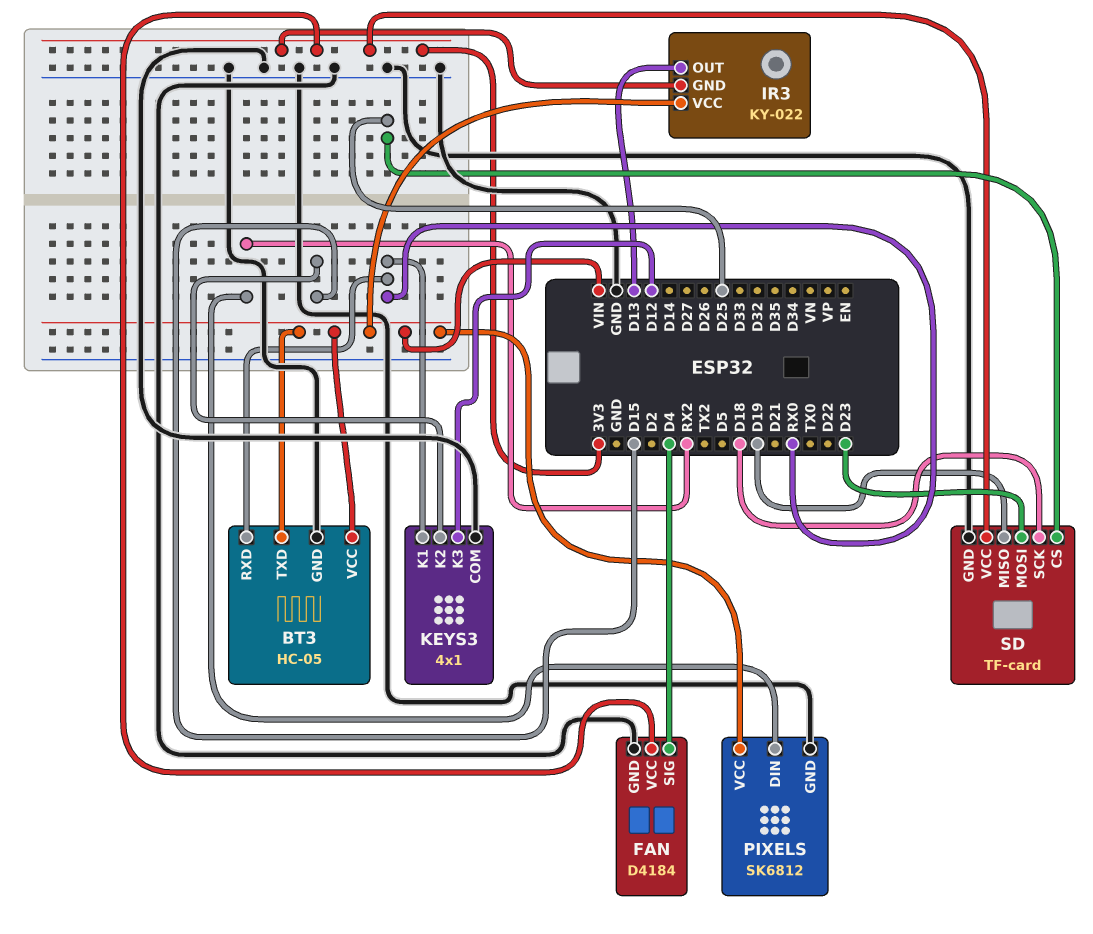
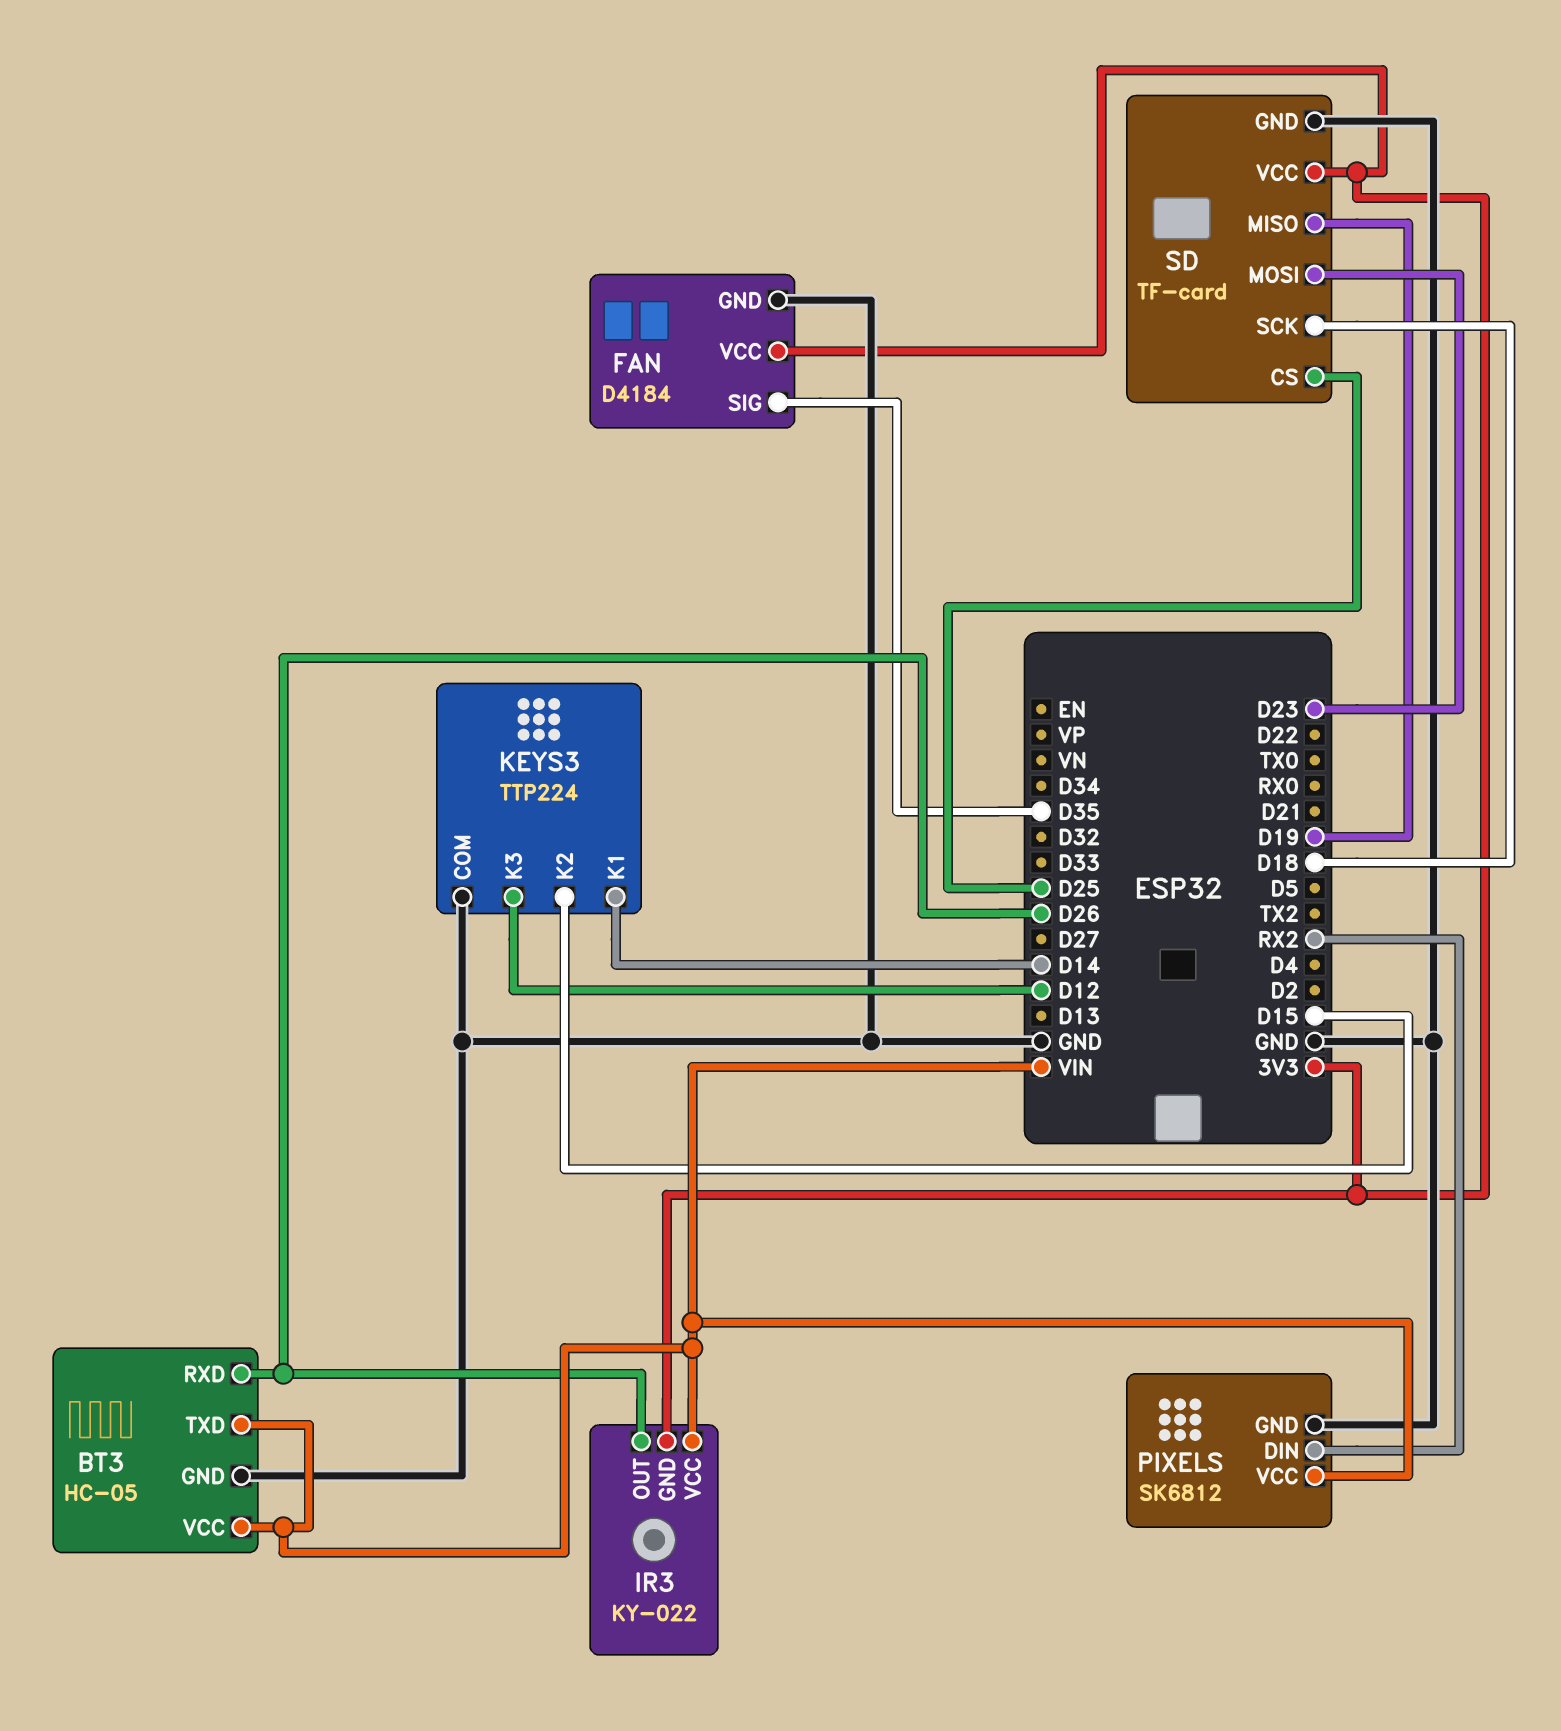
BT3 pin RXD: RX0 -> D26
FAN pin SIG: D4 -> D35
IR3 pin OUT: D13 -> D26
KEYS3: 4x1 -> TTP224
KEYS3 pin K1: RX0 -> D14

